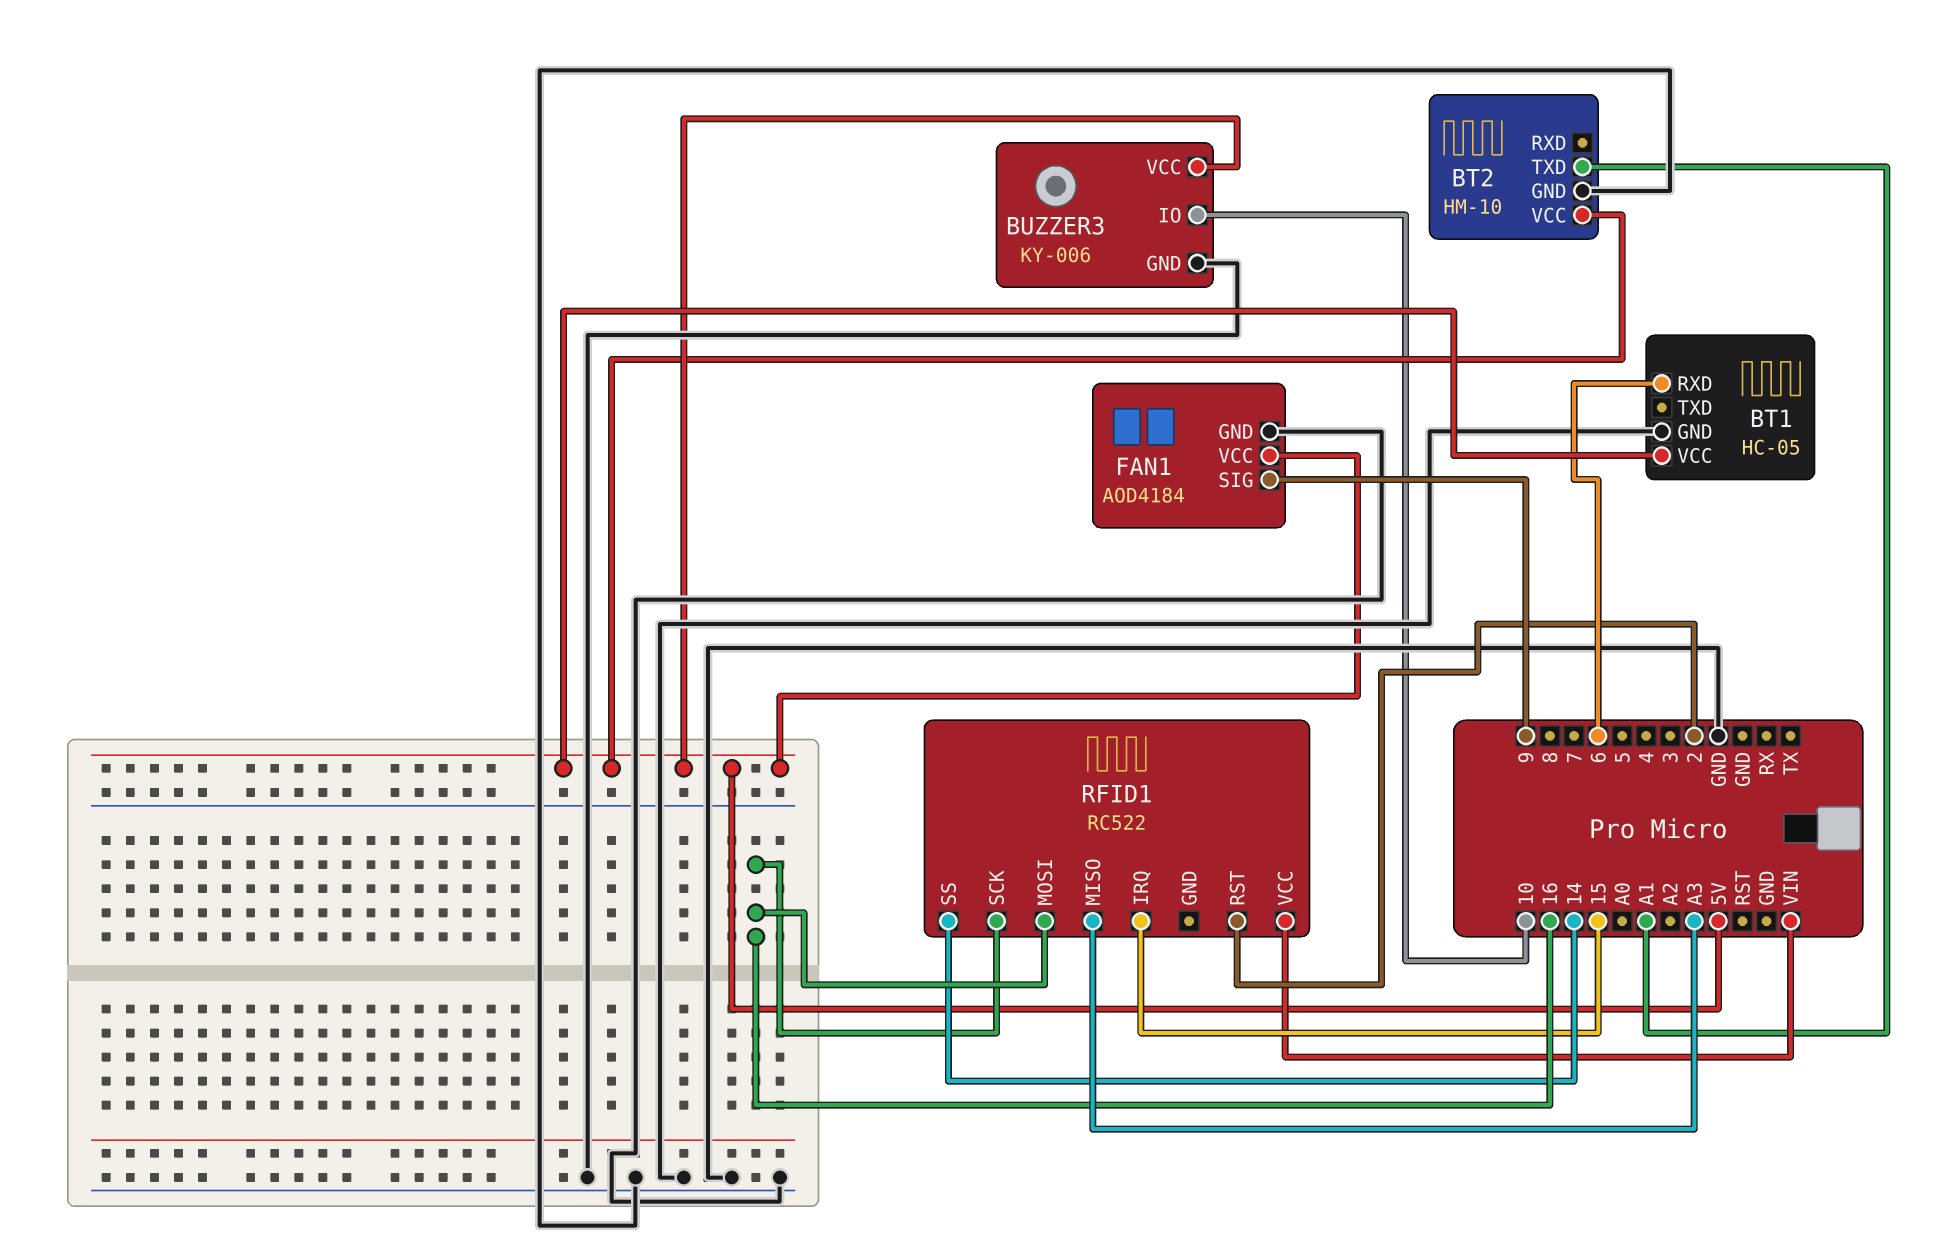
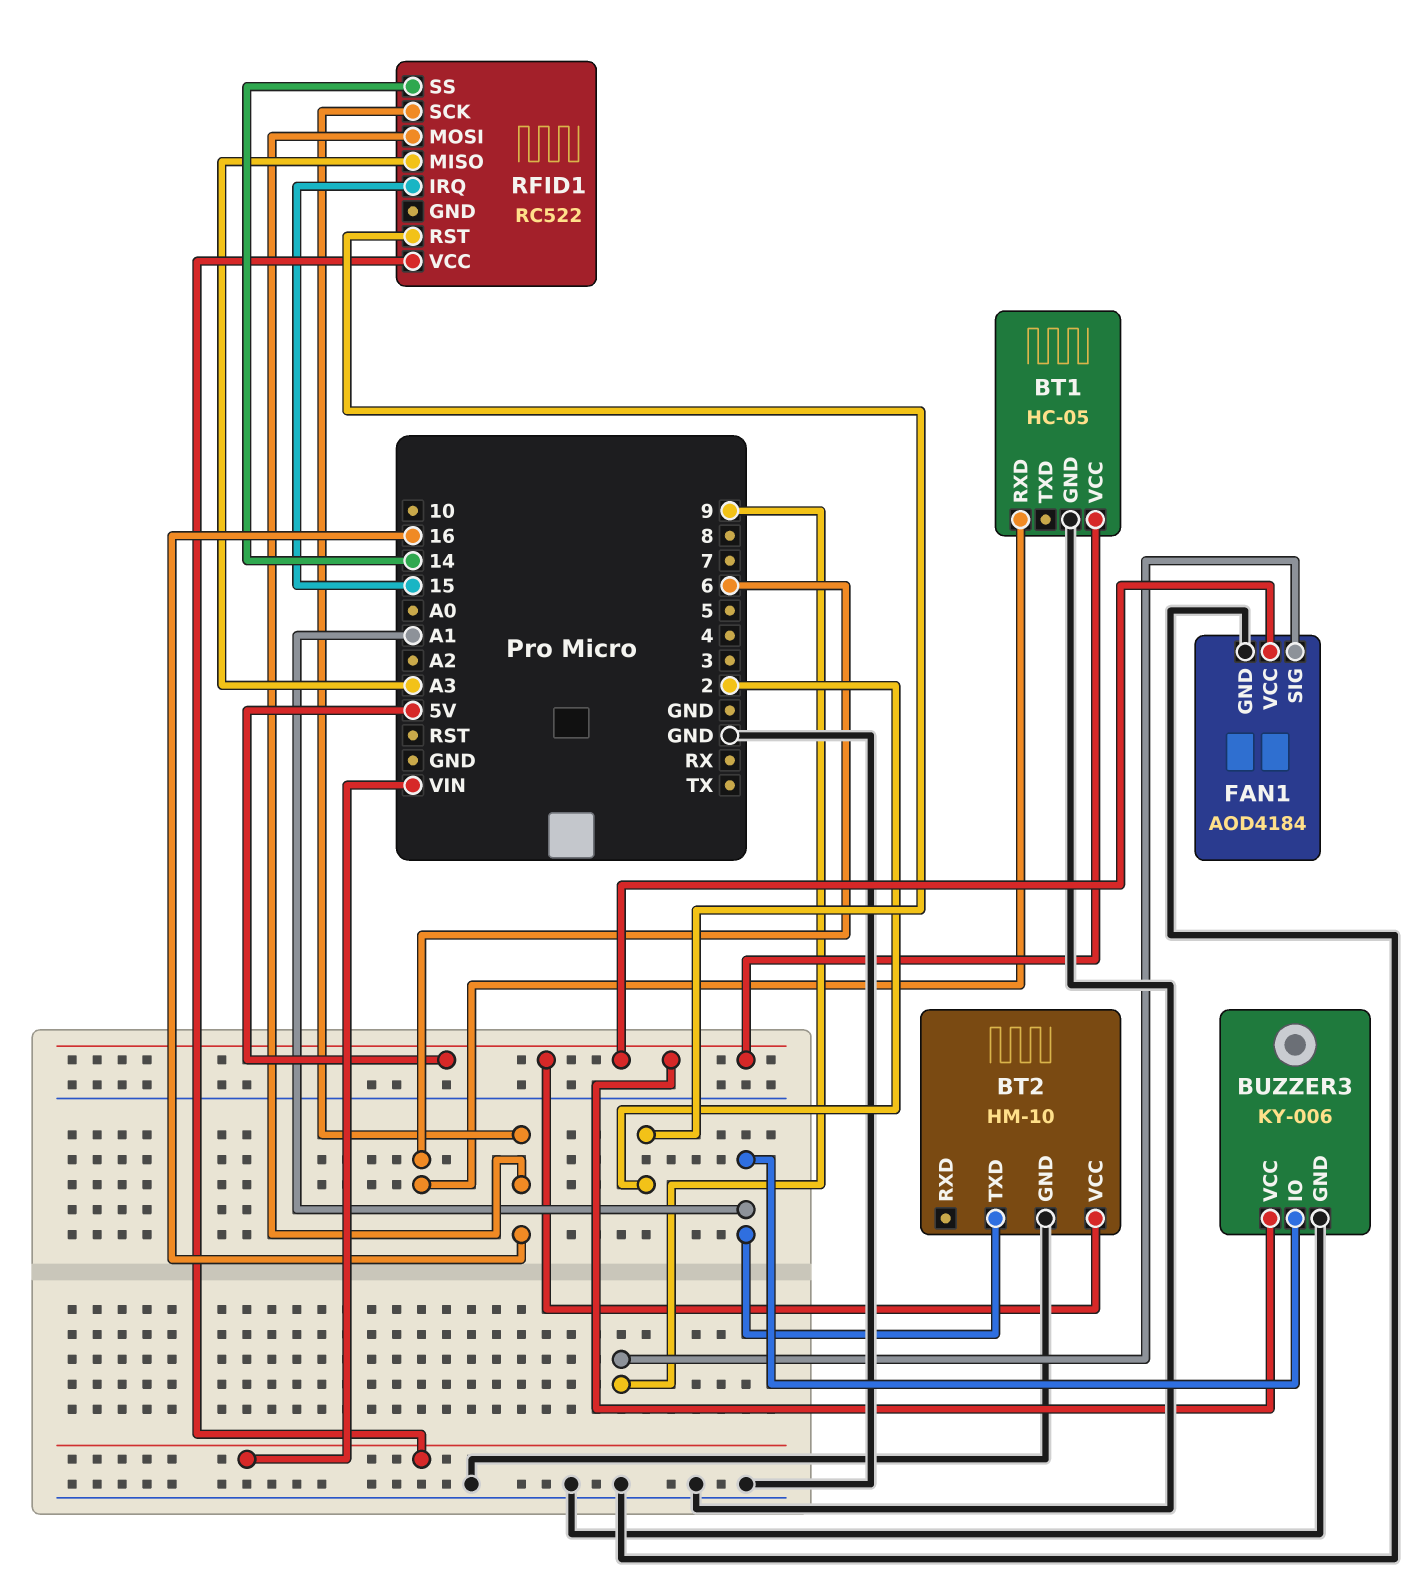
BUZZER3 pin IO: 10 -> A1

